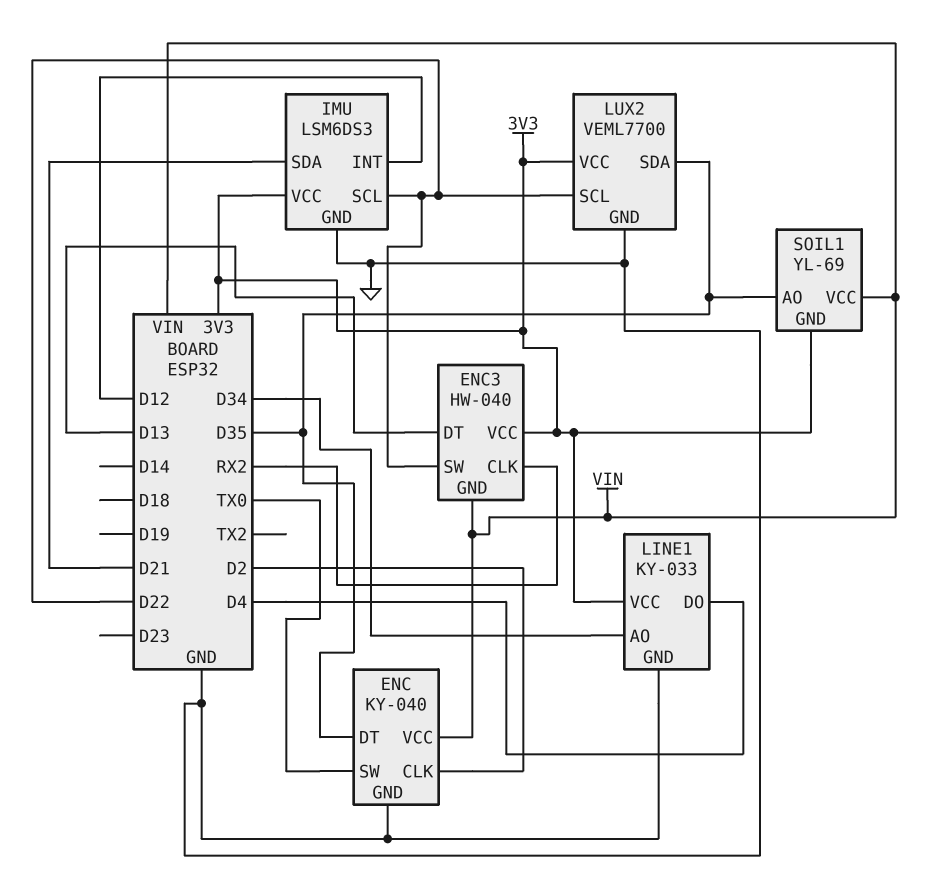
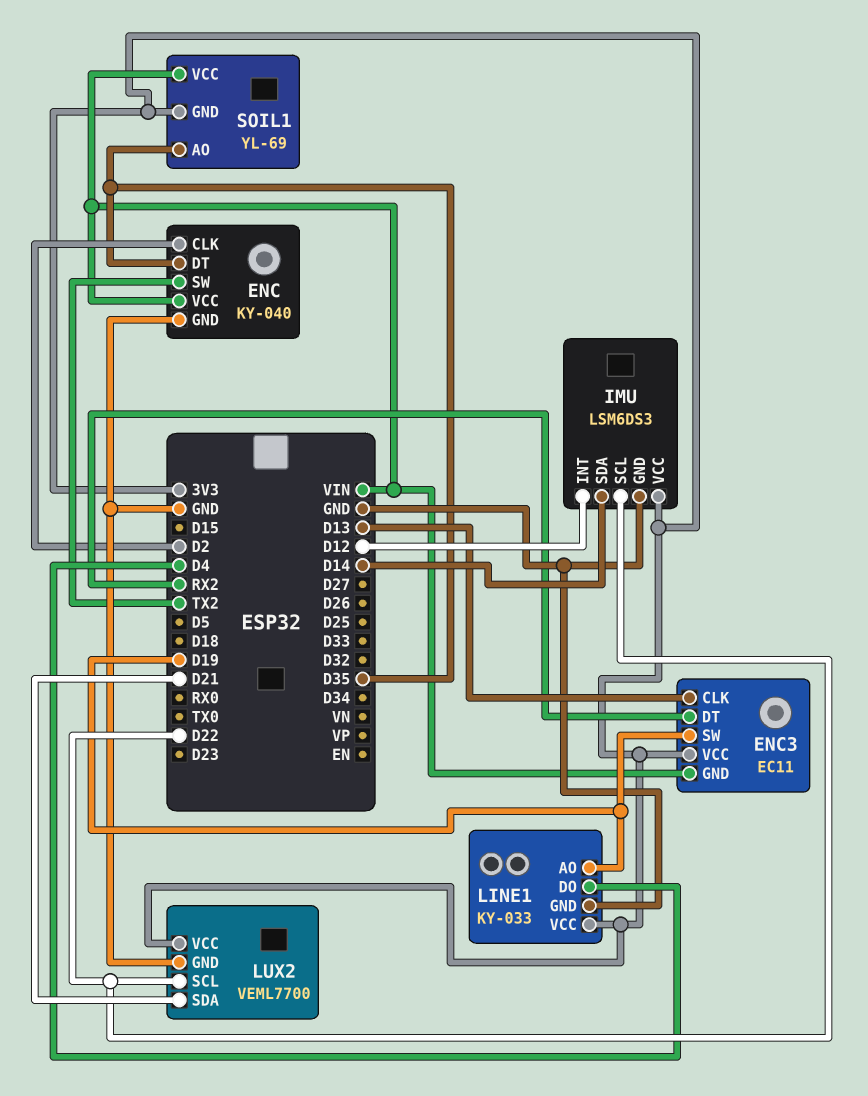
ENC pin SW: TX0 -> TX2
ENC3: HW-040 -> EC11
ENC3 pin CLK: RX2 -> D13
ENC3 pin DT: D13 -> RX2
ENC3 pin SW: D22 -> D19
IMU pin SDA: D21 -> D14
LINE1 pin AO: D34 -> D19
LUX2 pin SDA: D35 -> D21

